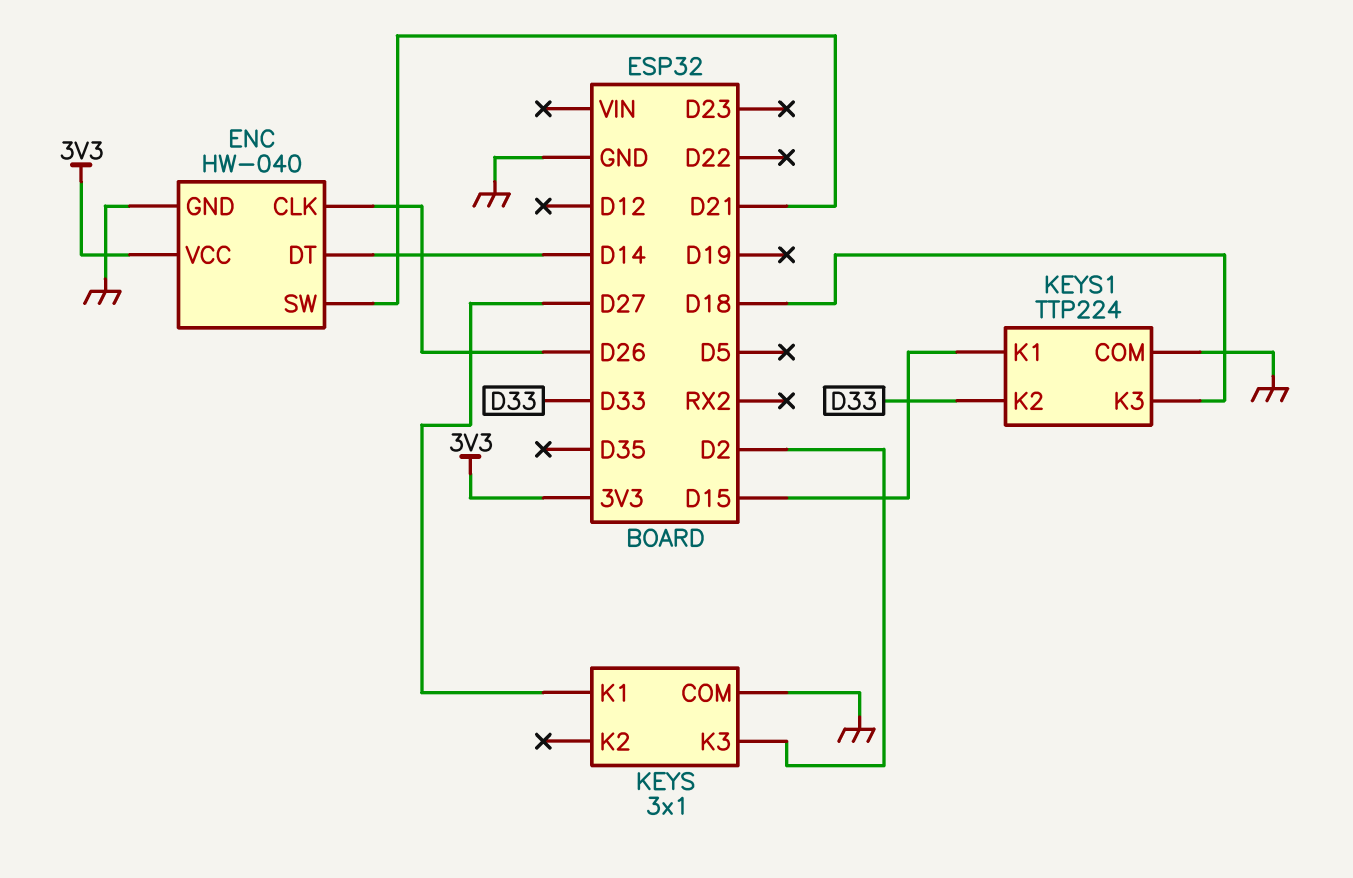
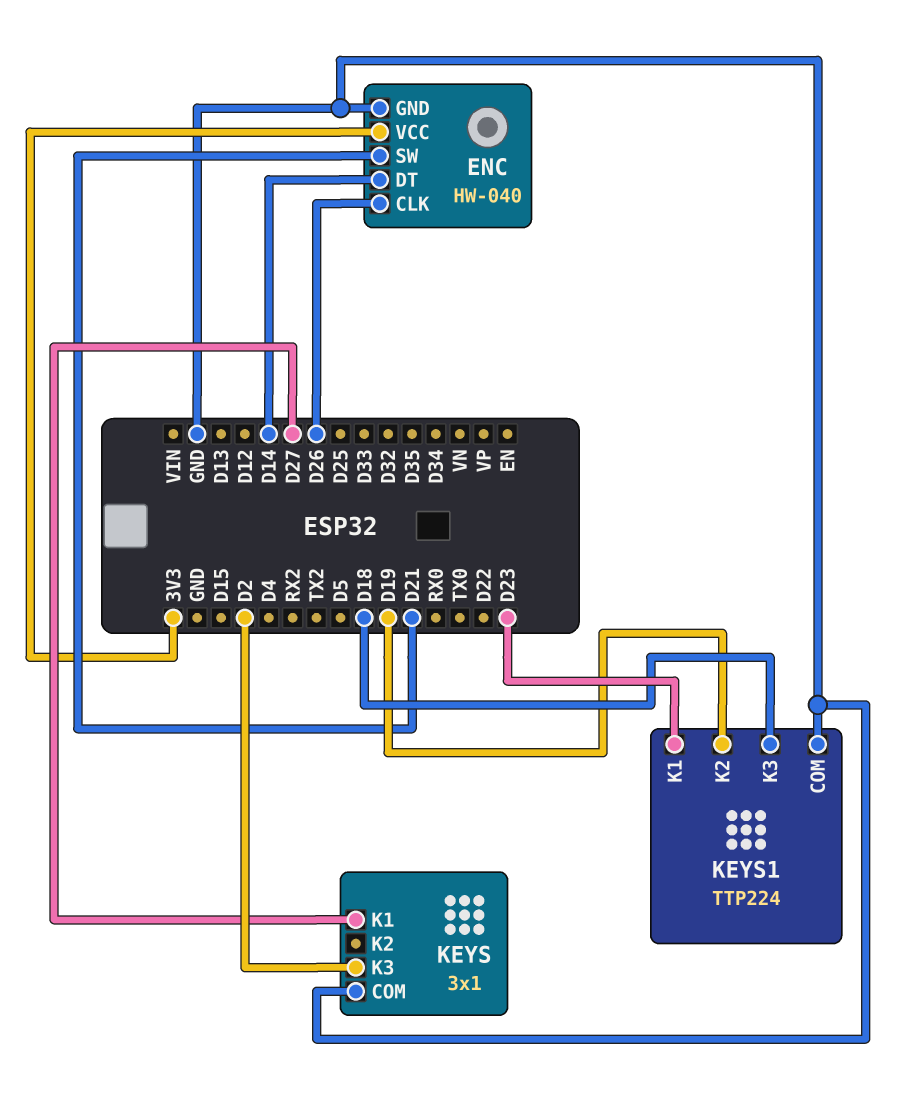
KEYS1 pin K1: D15 -> D23
KEYS1 pin K2: D33 -> D19

